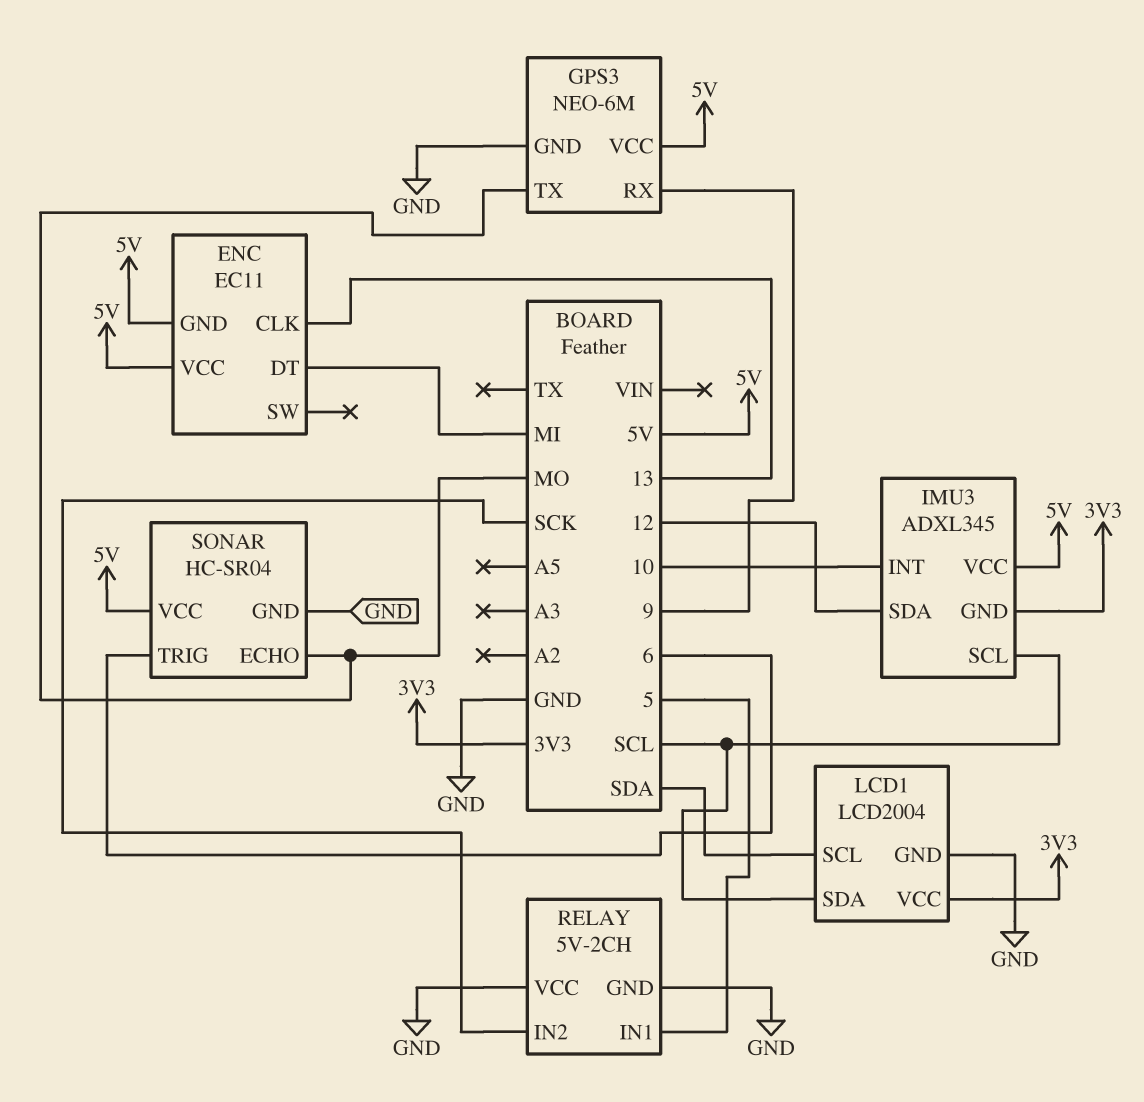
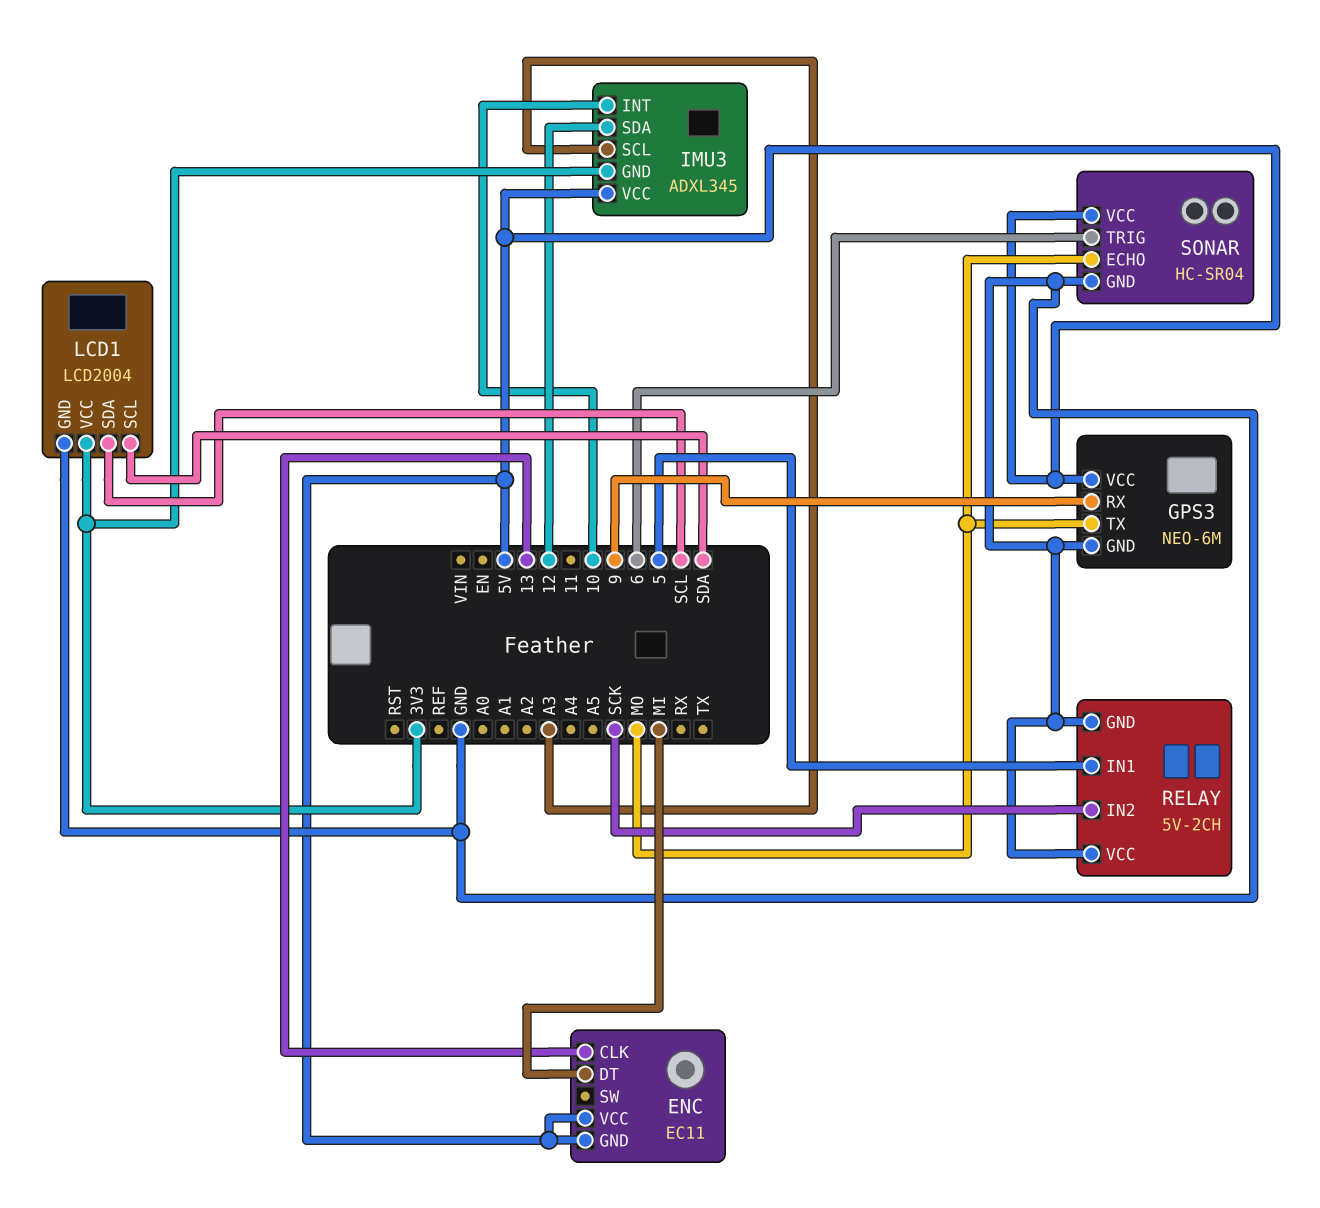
IMU3 pin SCL: SCL -> A3

